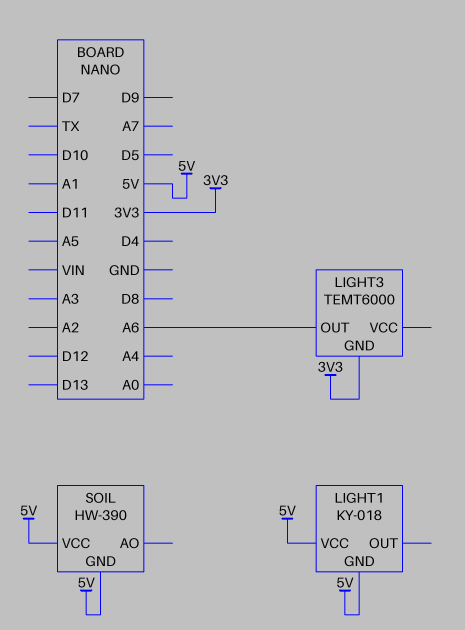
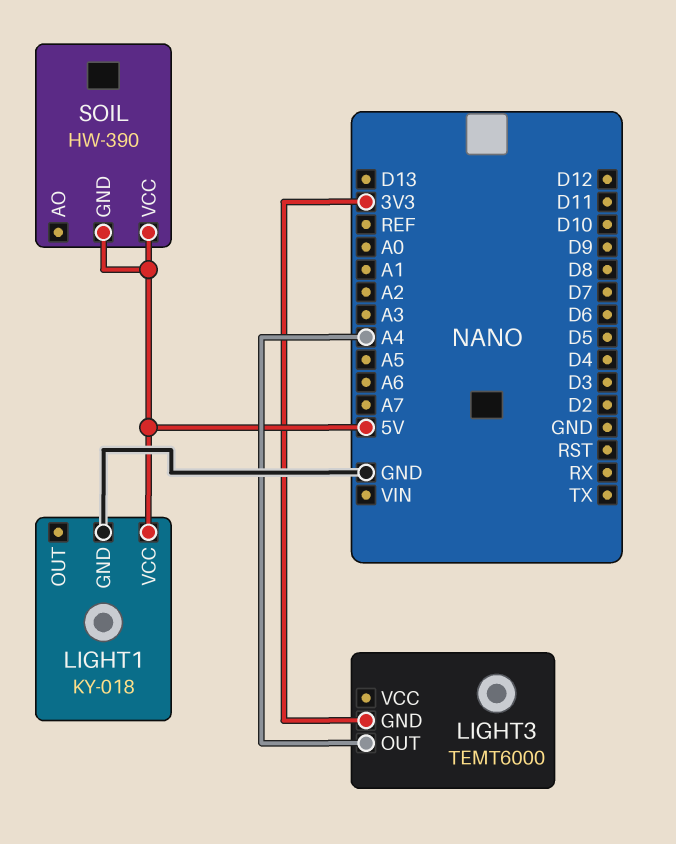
LIGHT1 pin GND: 5V -> GND
LIGHT3 pin OUT: A6 -> A4

